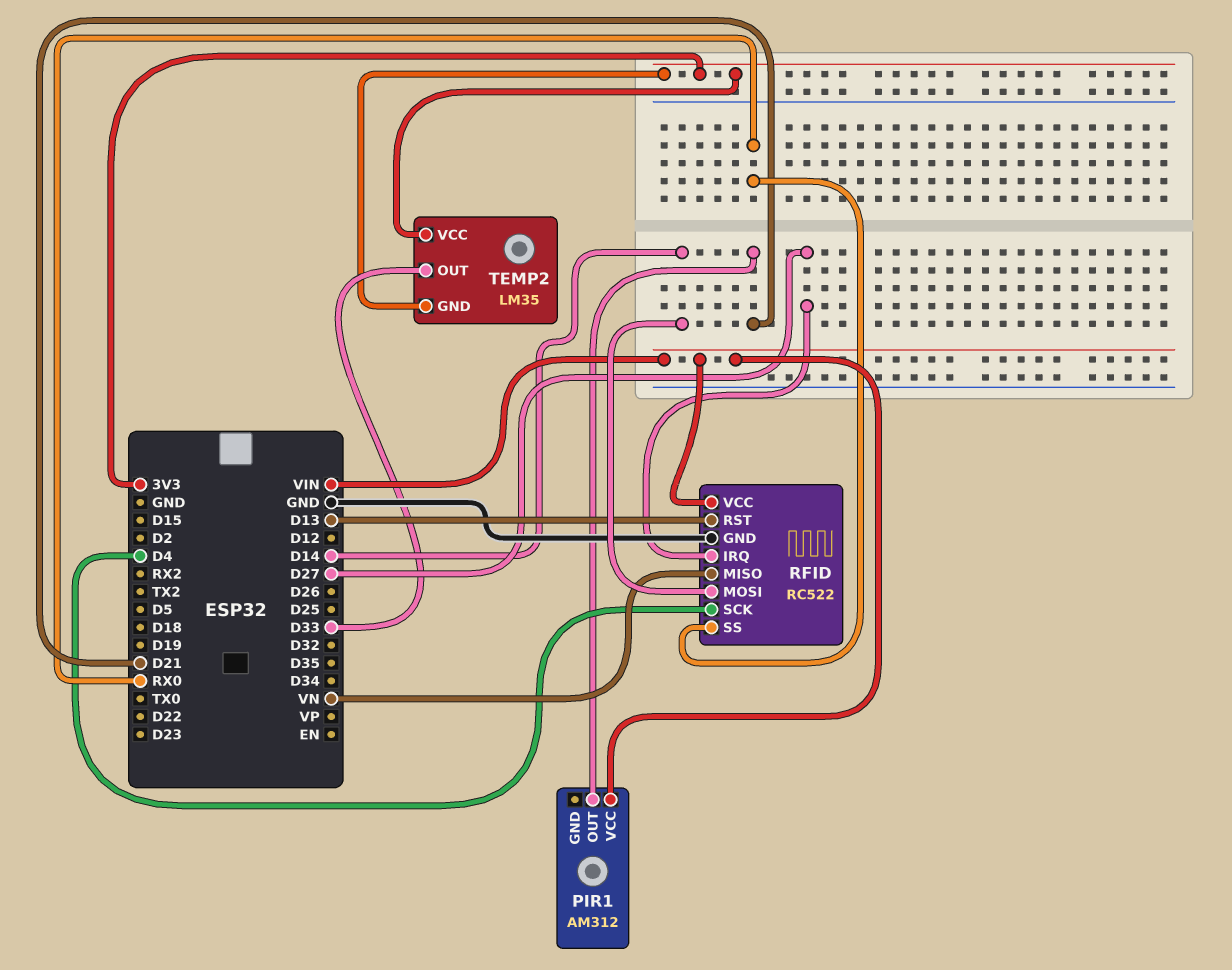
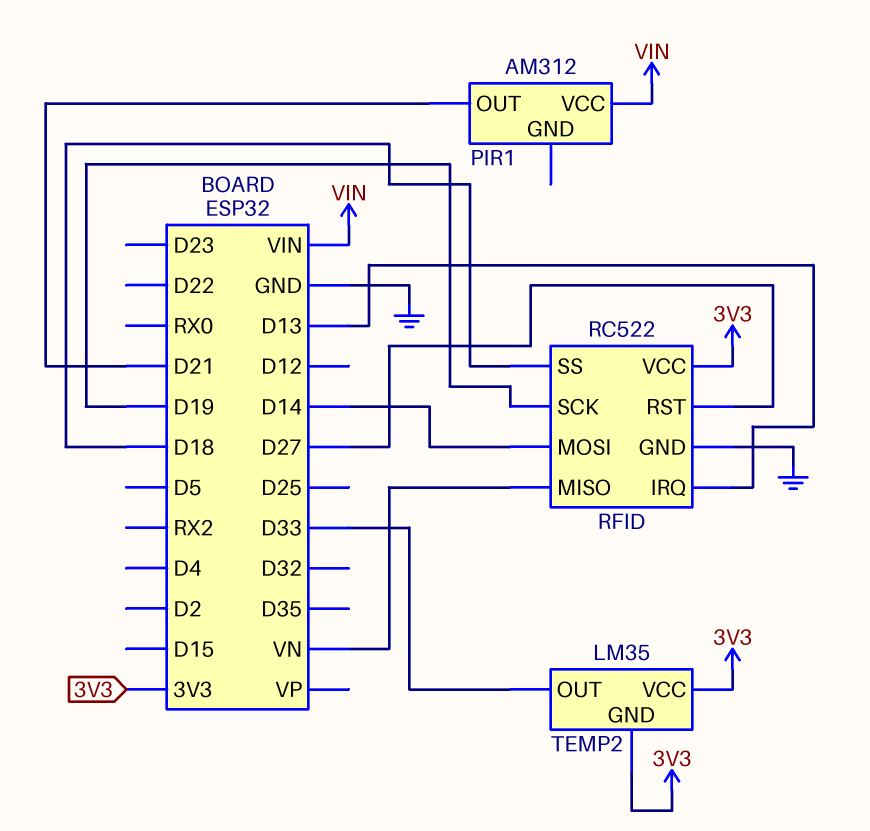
RFID pin IRQ: D27 -> D13
RFID pin RST: D13 -> D27
RFID pin SCK: D4 -> D19
RFID pin SS: RX0 -> D18
RFID pin VCC: VIN -> 3V3

